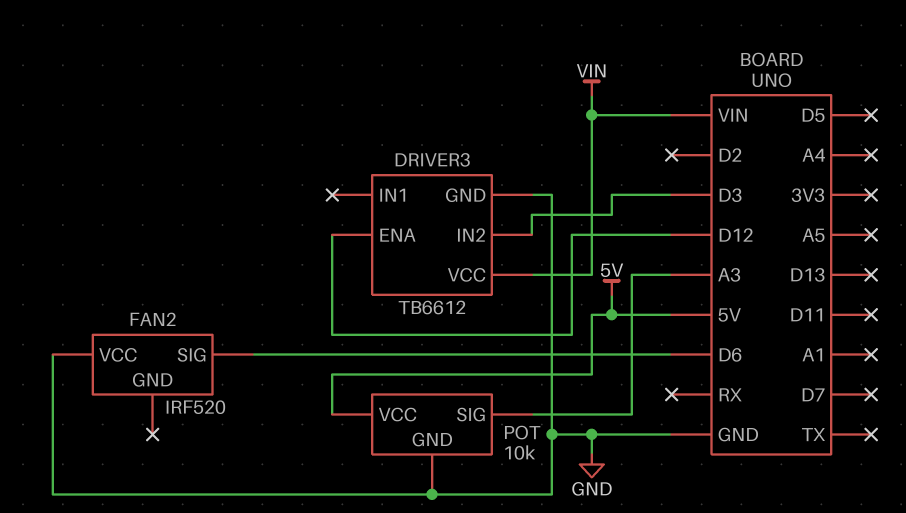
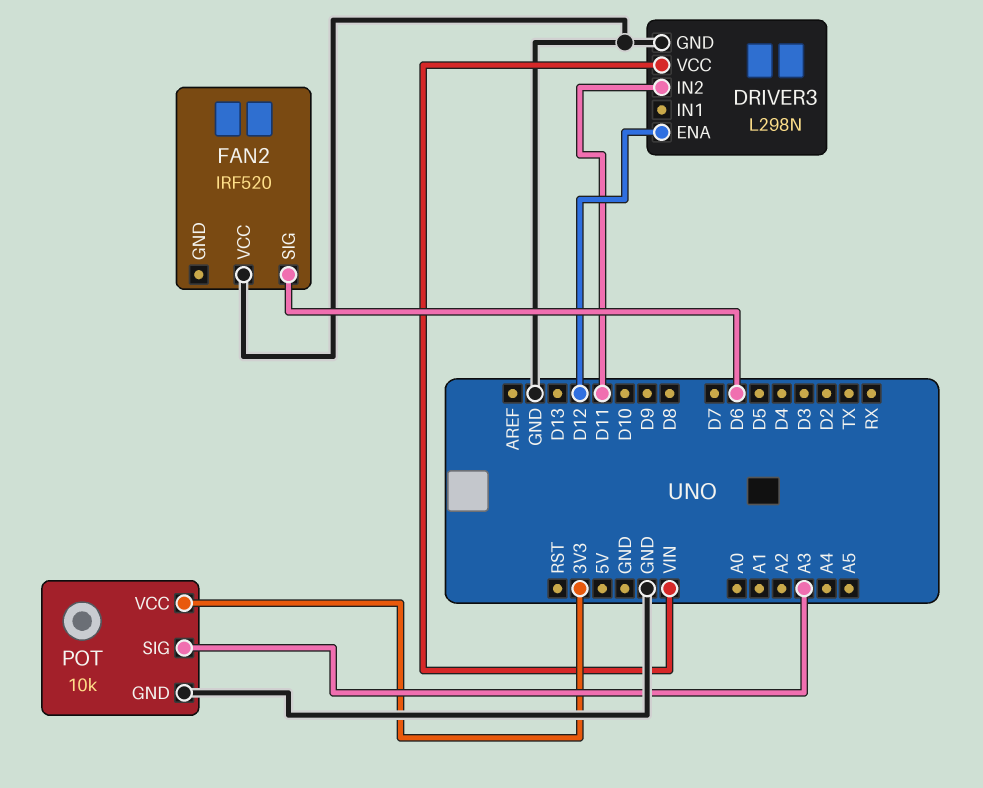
DRIVER3: TB6612 -> L298N
DRIVER3 pin IN2: D3 -> D11
POT pin VCC: 5V -> 3V3

